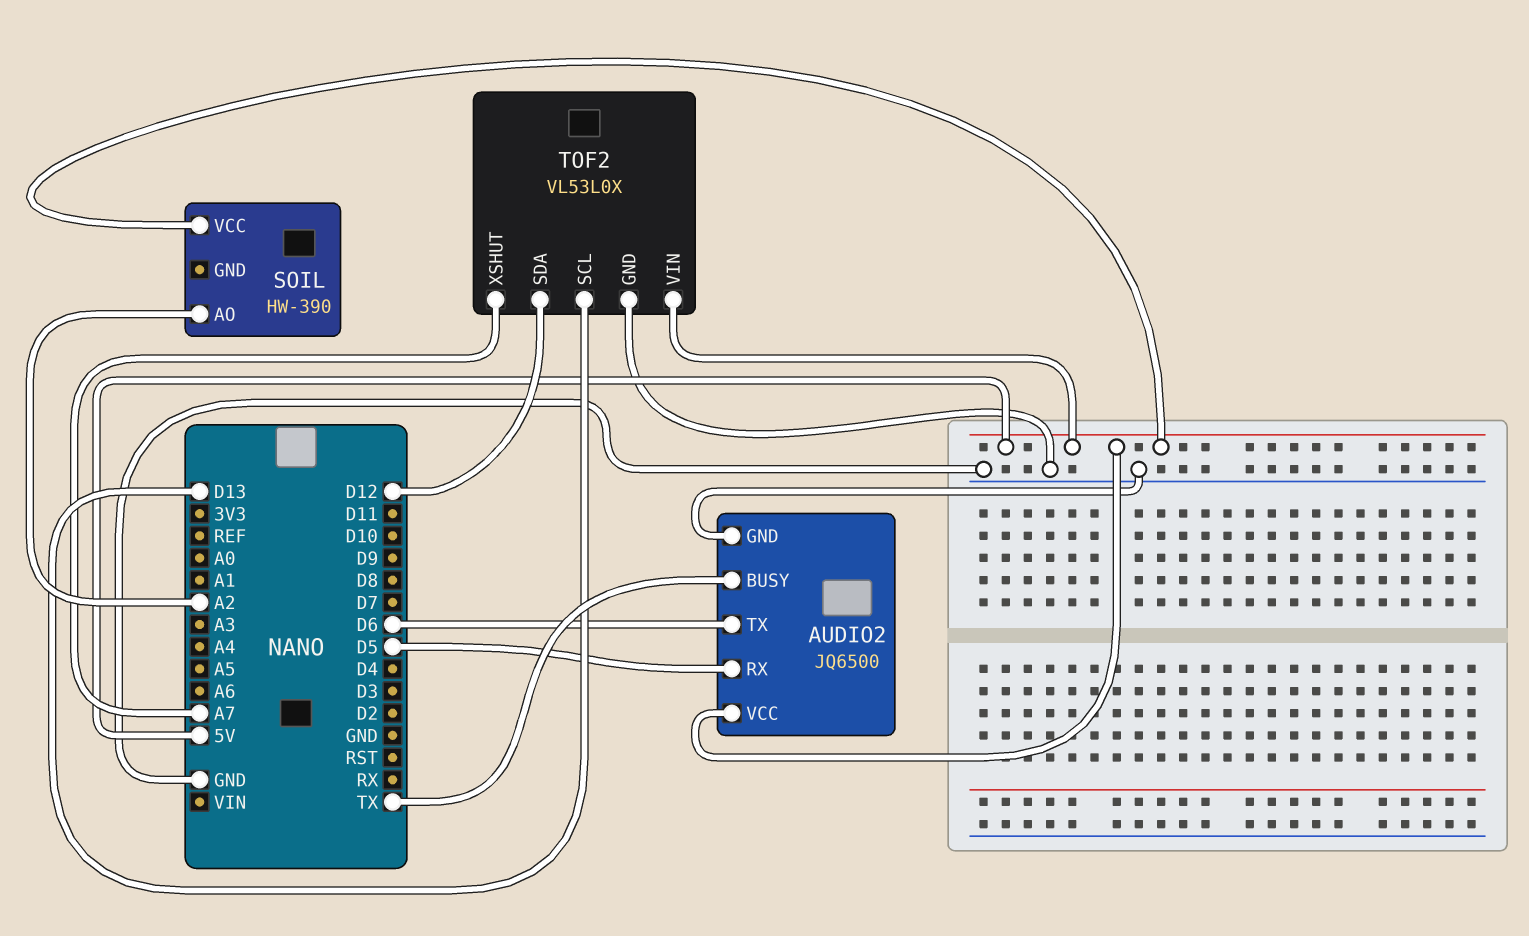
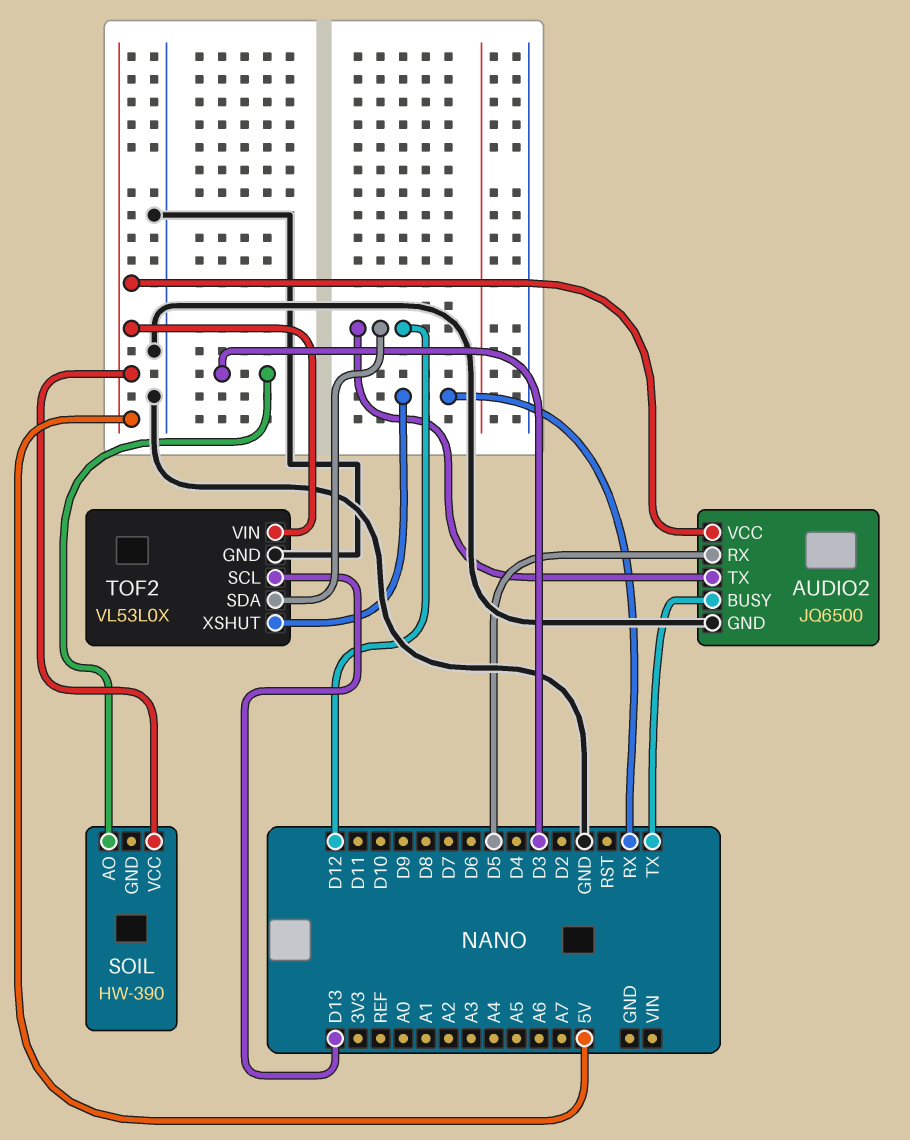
AUDIO2 pin TX: D6 -> D12
SOIL pin AO: A2 -> D3
TOF2 pin XSHUT: A7 -> RX

